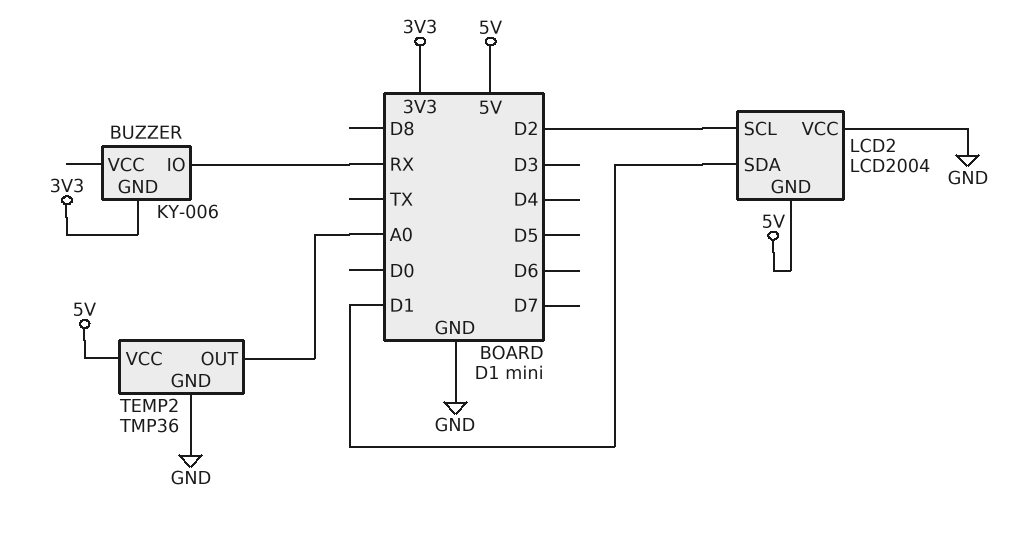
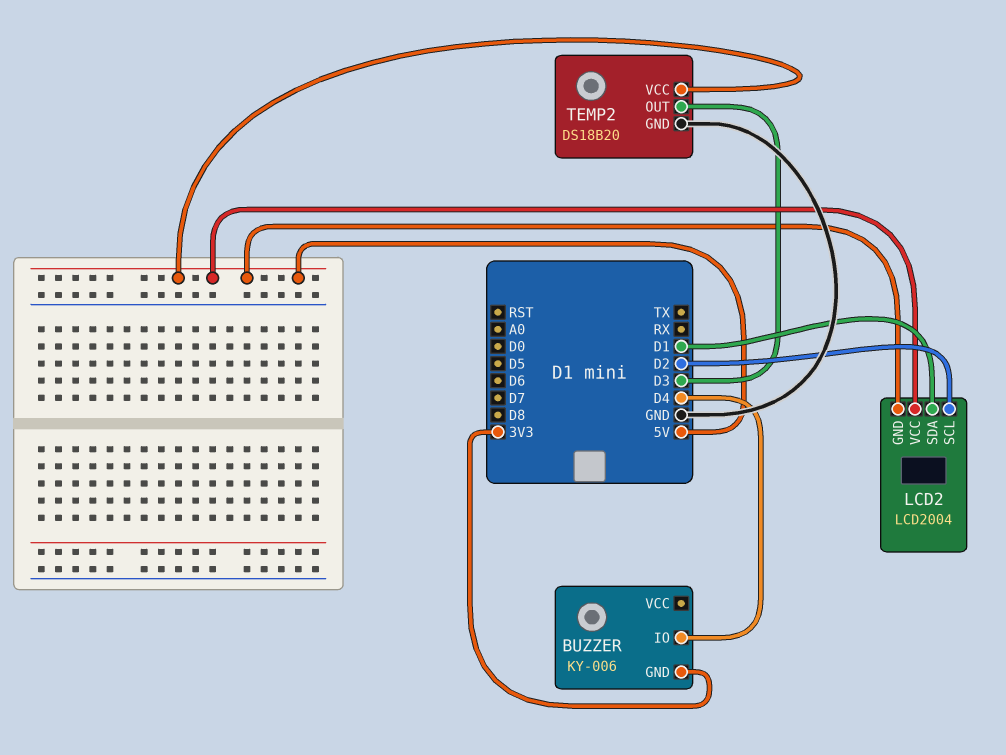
BUZZER pin IO: RX -> D4
LCD2 pin VCC: GND -> 5V
TEMP2: TMP36 -> DS18B20
TEMP2 pin OUT: A0 -> D3

